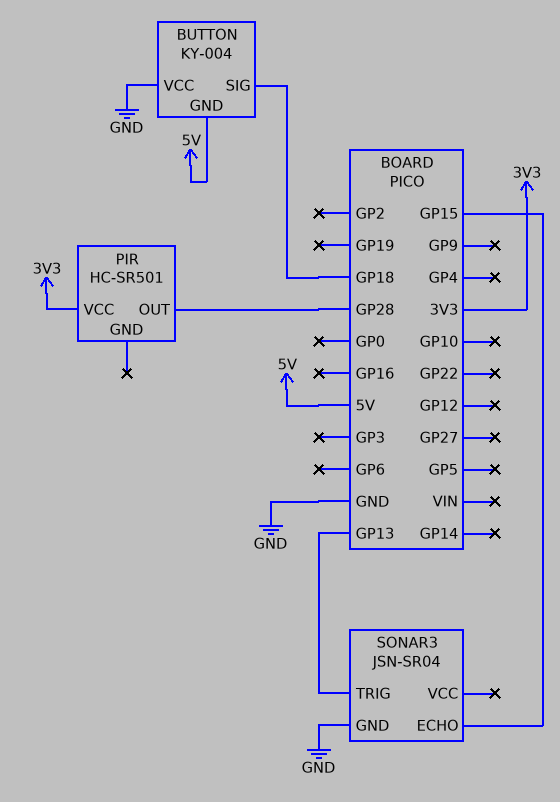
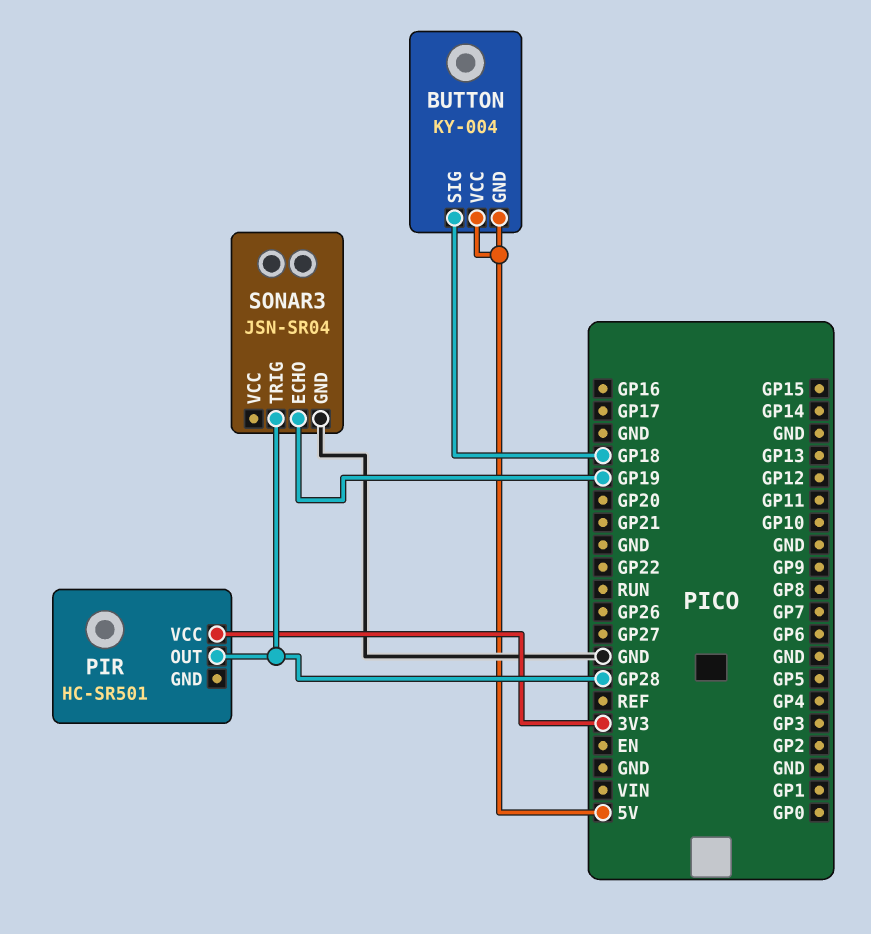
BUTTON pin VCC: GND -> 5V
SONAR3 pin ECHO: GP15 -> GP19
SONAR3 pin TRIG: GP13 -> GP28

